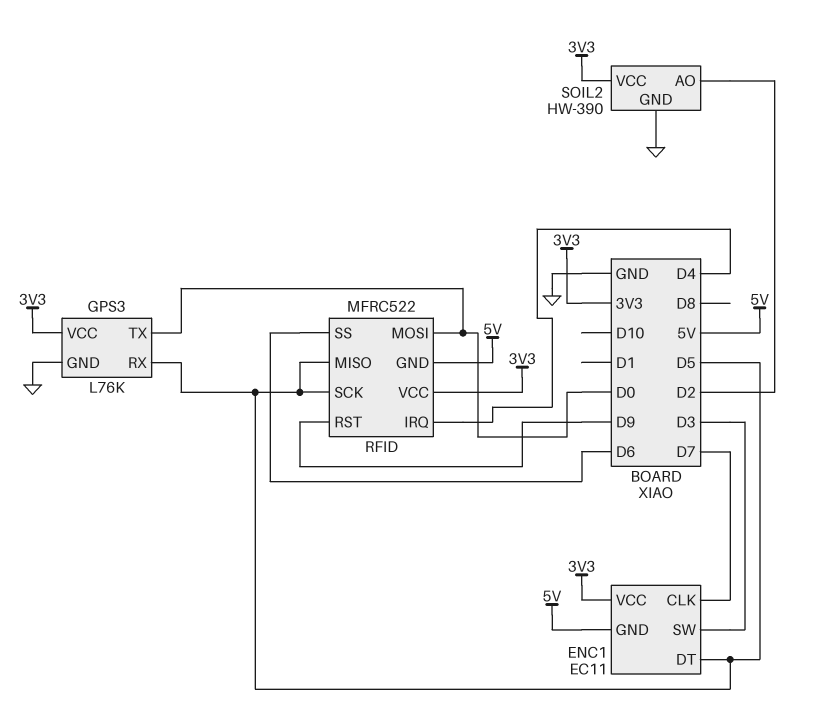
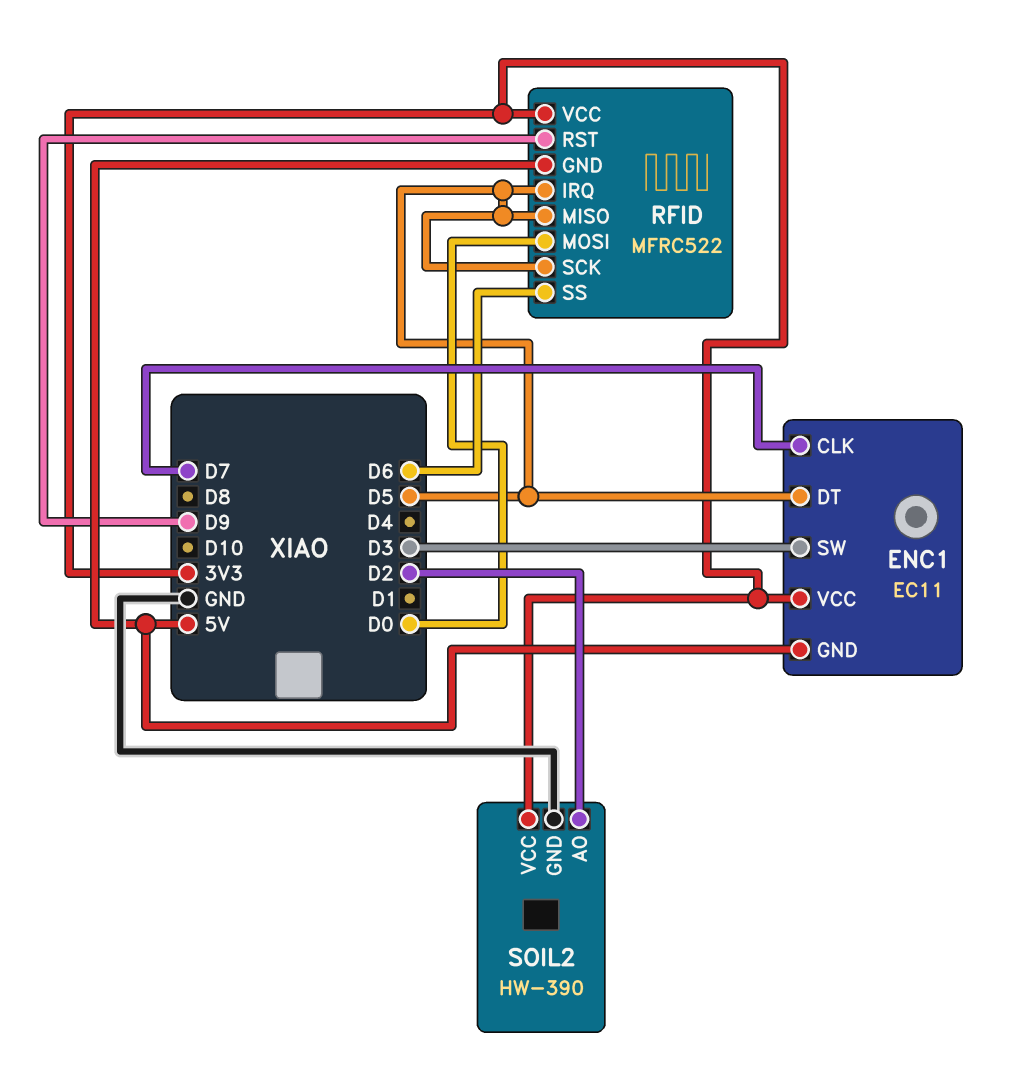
GPS3: L76K -> none
GPS3 pin GND: GND -> none
GPS3 pin RX: D5 -> none
GPS3 pin TX: D0 -> none
GPS3 pin VCC: 3V3 -> none
RFID pin IRQ: D4 -> D5

